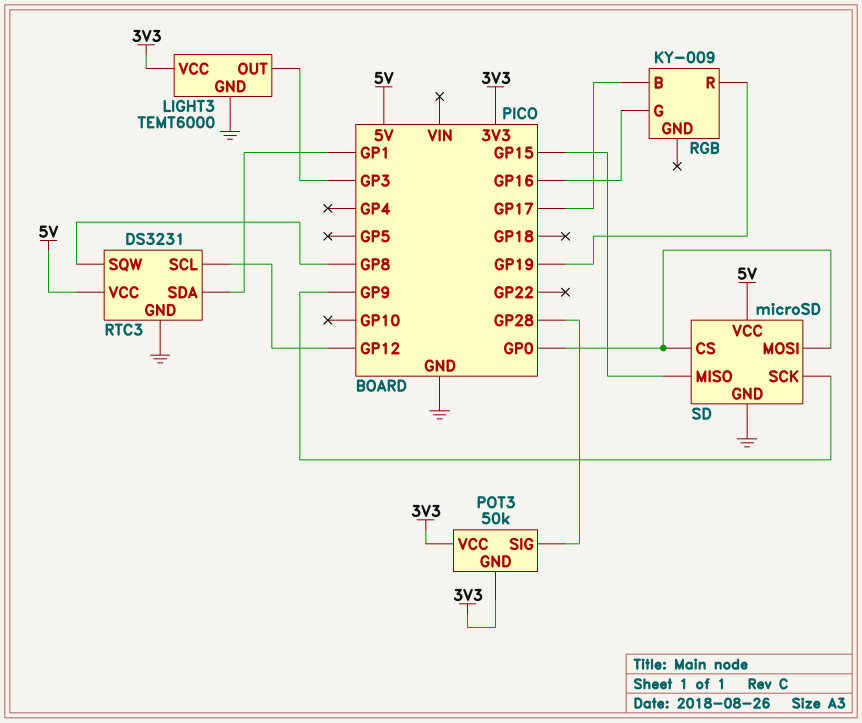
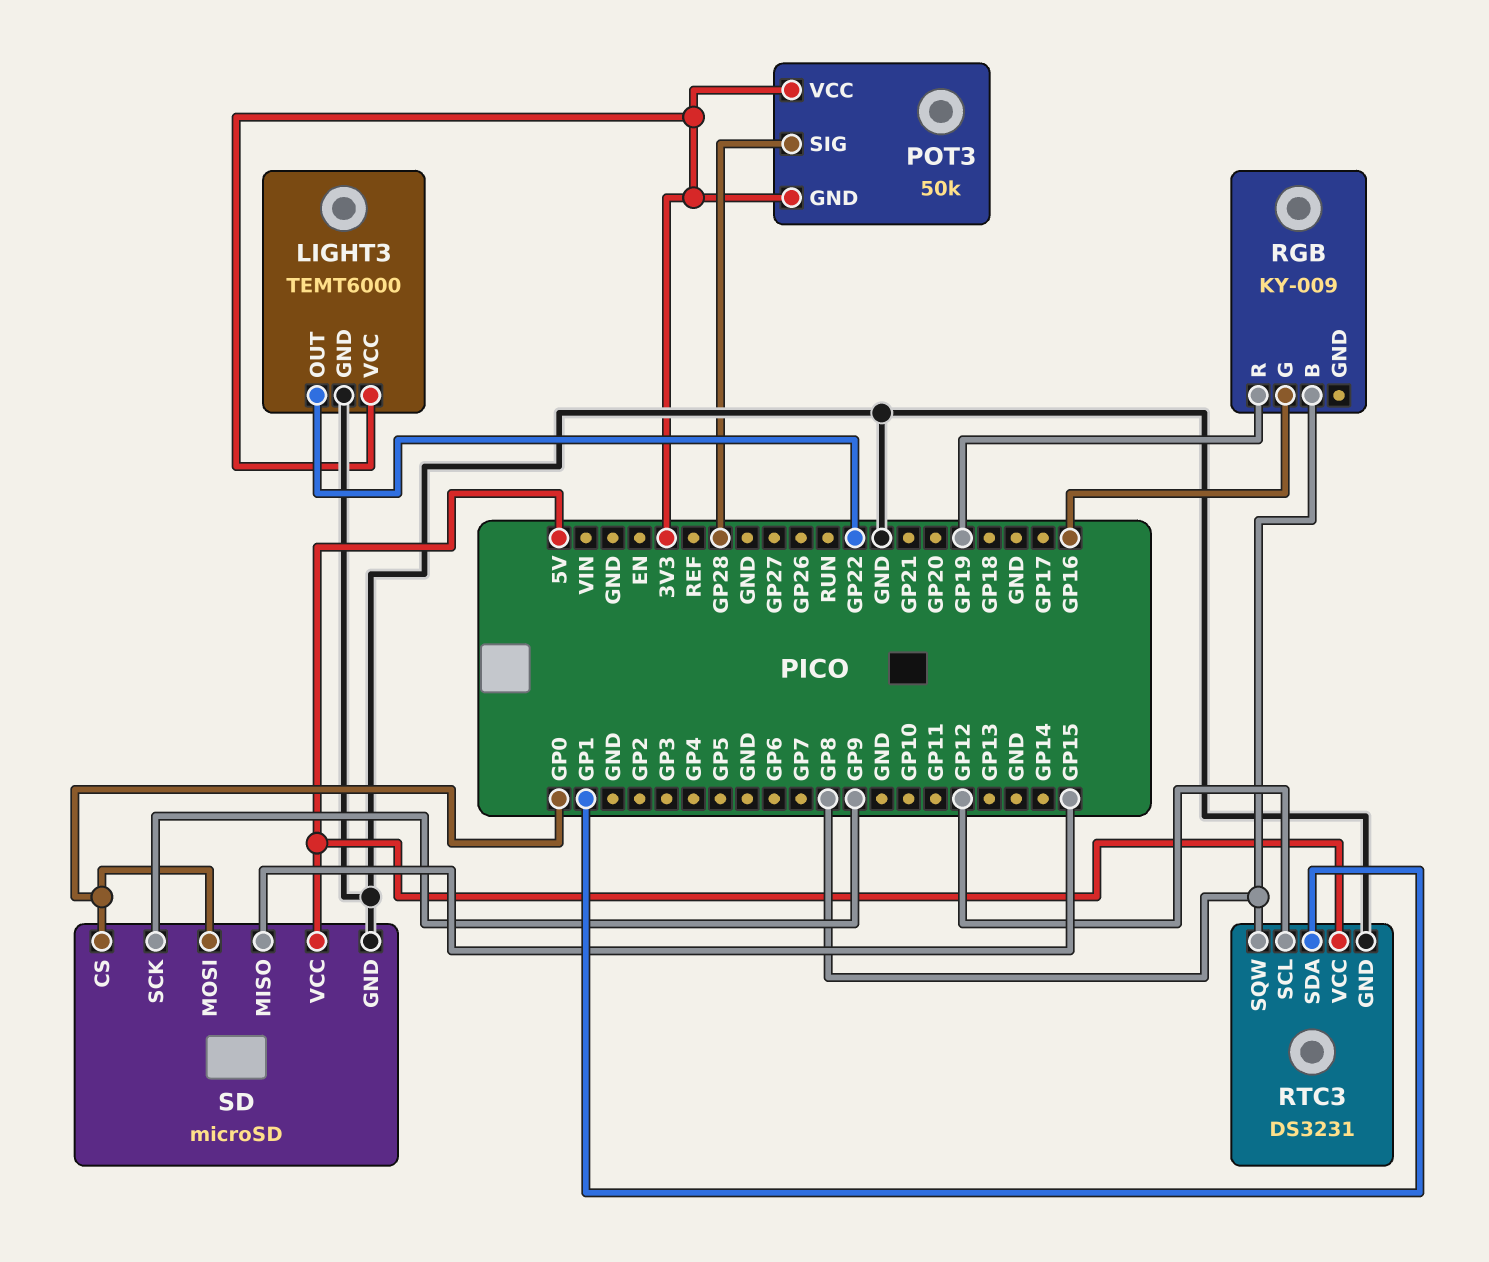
LIGHT3 pin OUT: GP3 -> GP22
RGB pin B: GP17 -> GP8

